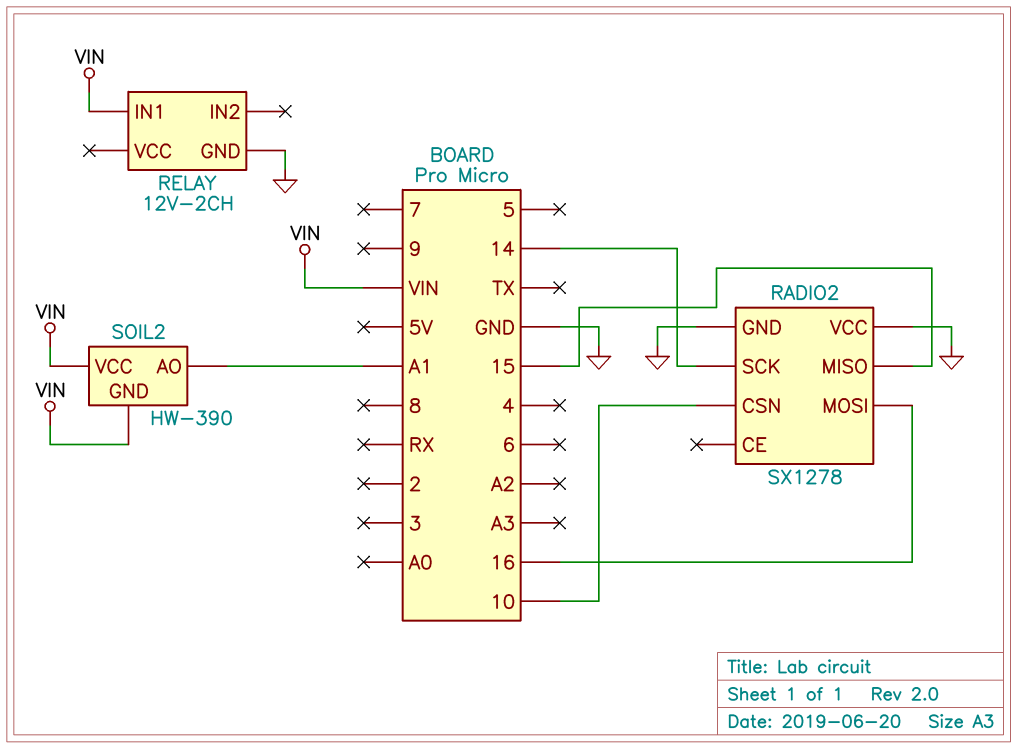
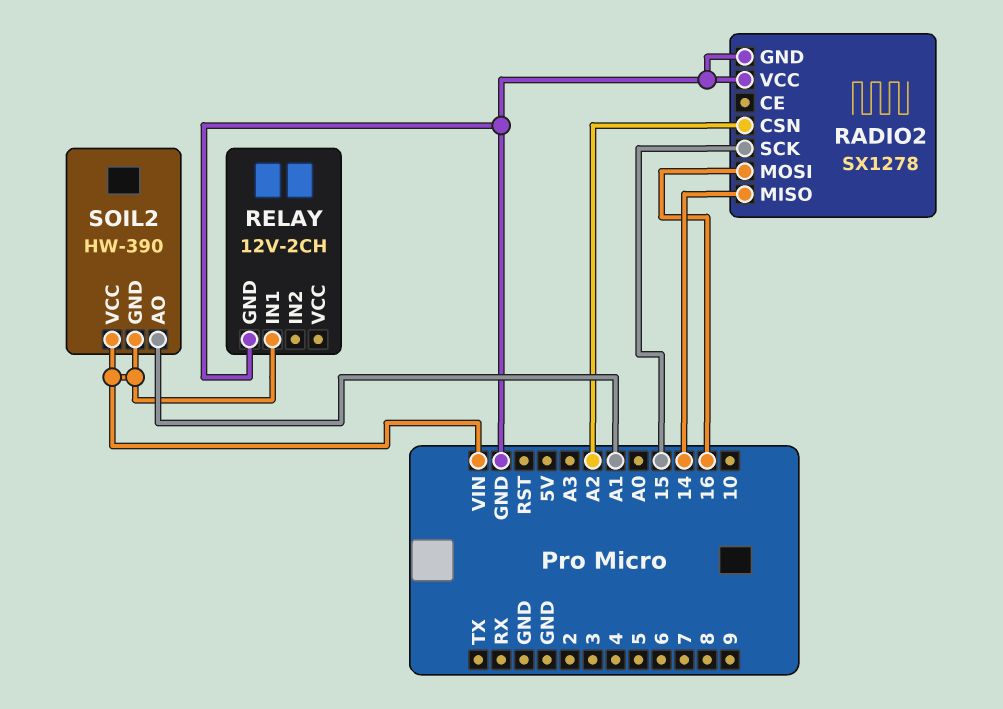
RADIO2 pin CSN: 10 -> A2
RADIO2 pin MISO: 15 -> 14
RADIO2 pin SCK: 14 -> 15

